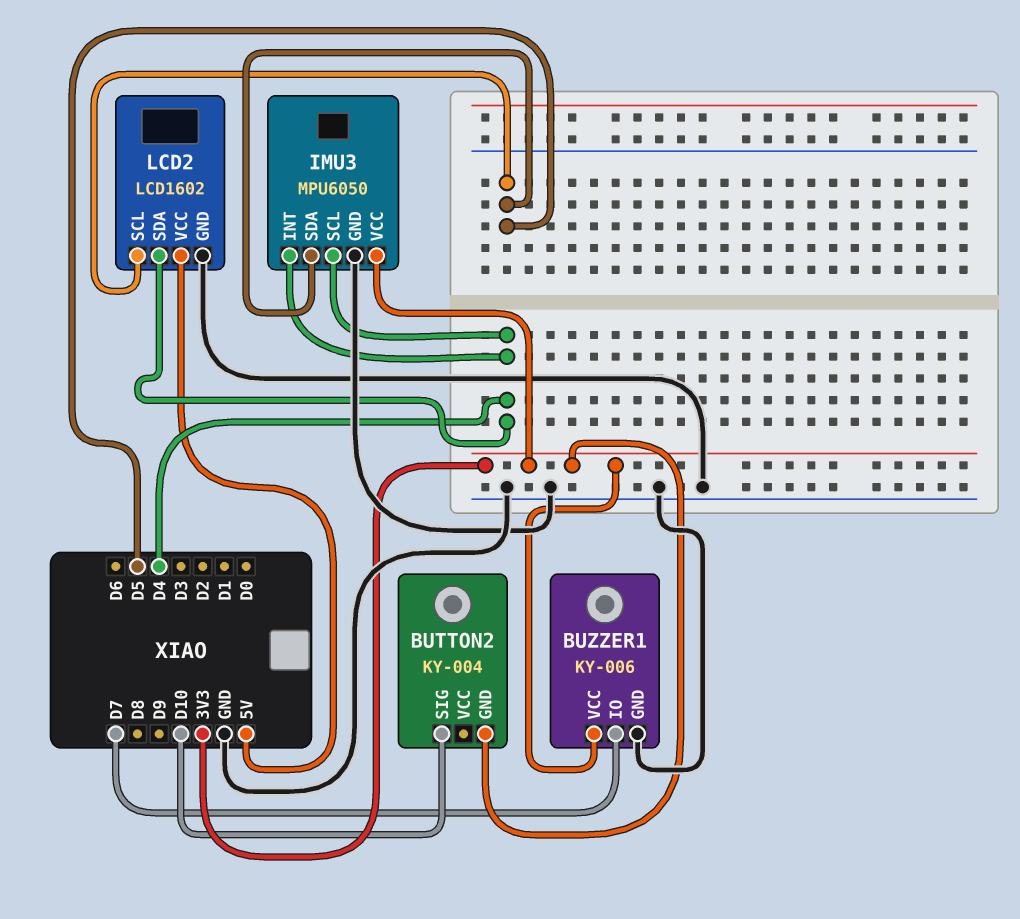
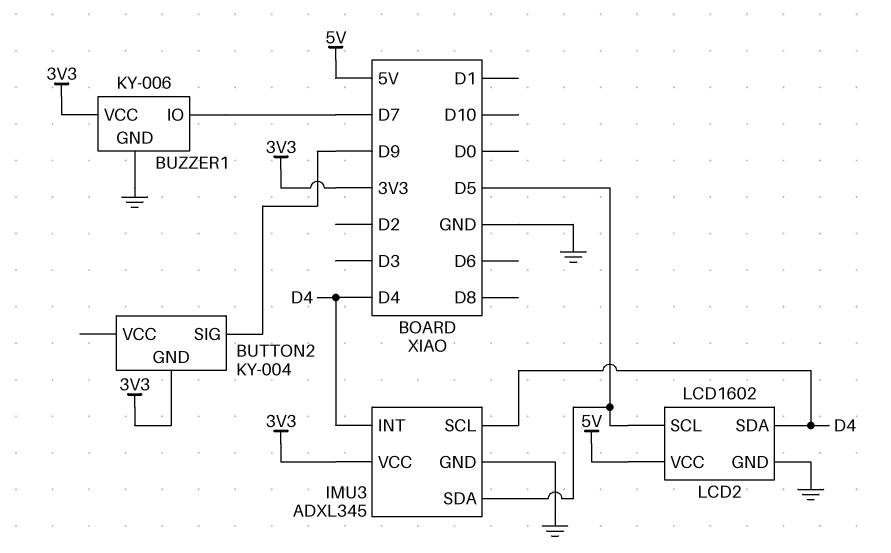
BUTTON2 pin SIG: D10 -> D9
IMU3: MPU6050 -> ADXL345

